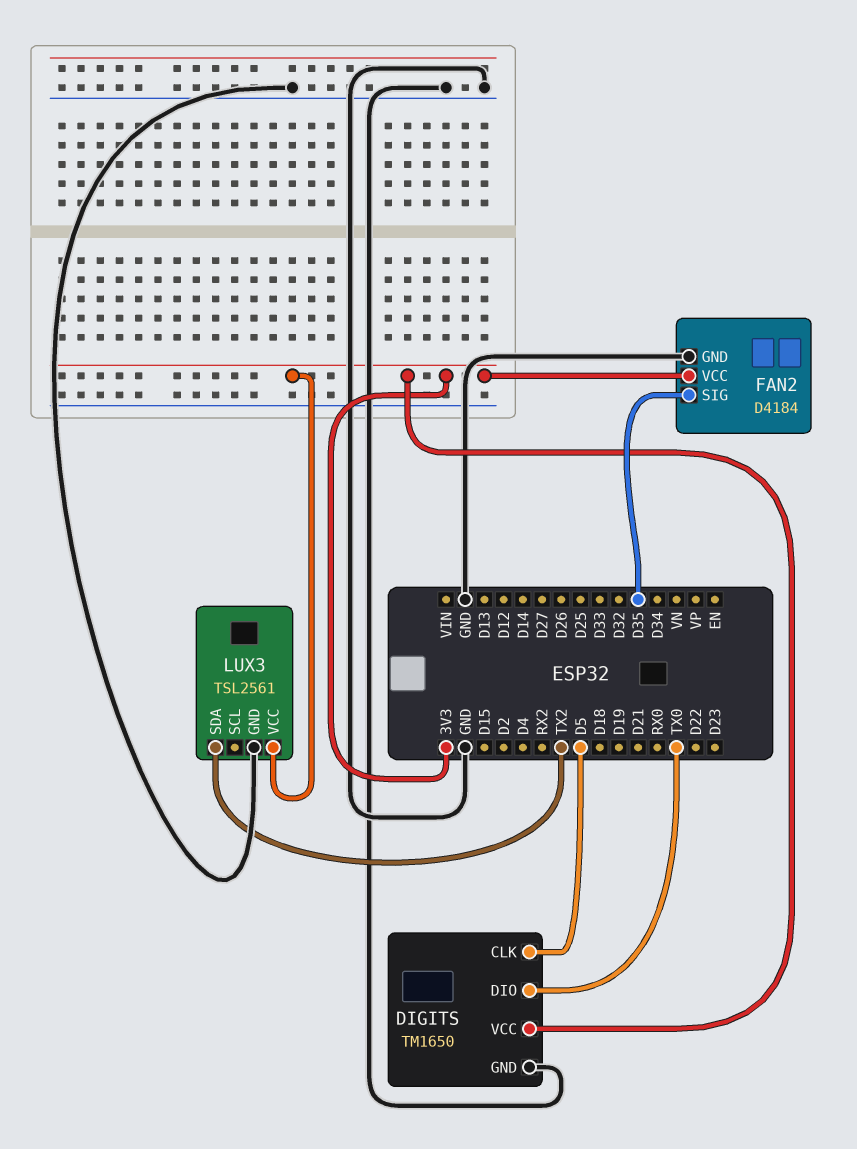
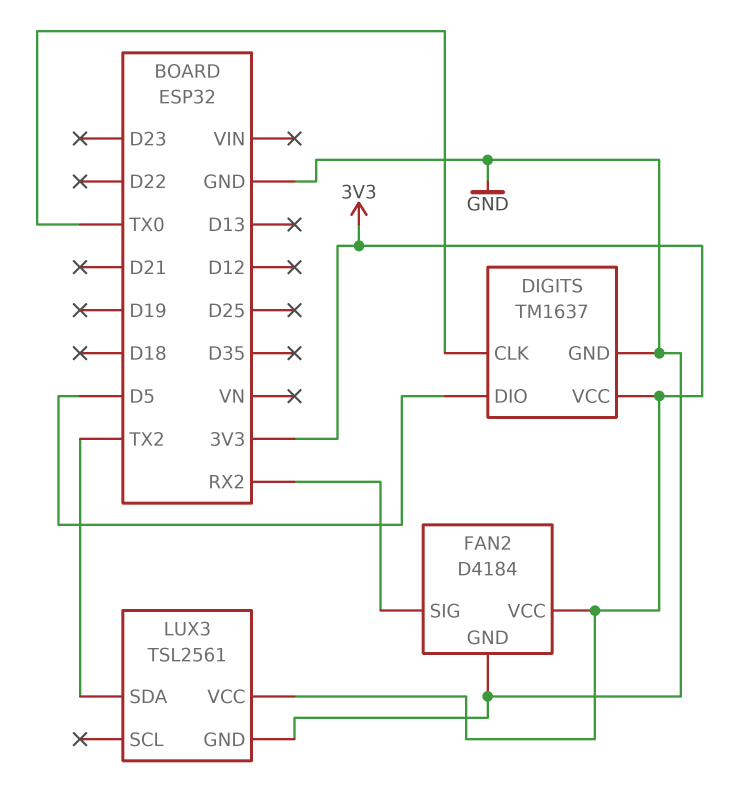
DIGITS: TM1650 -> TM1637
DIGITS pin CLK: D5 -> TX0
DIGITS pin DIO: TX0 -> D5
FAN2 pin SIG: D35 -> RX2

